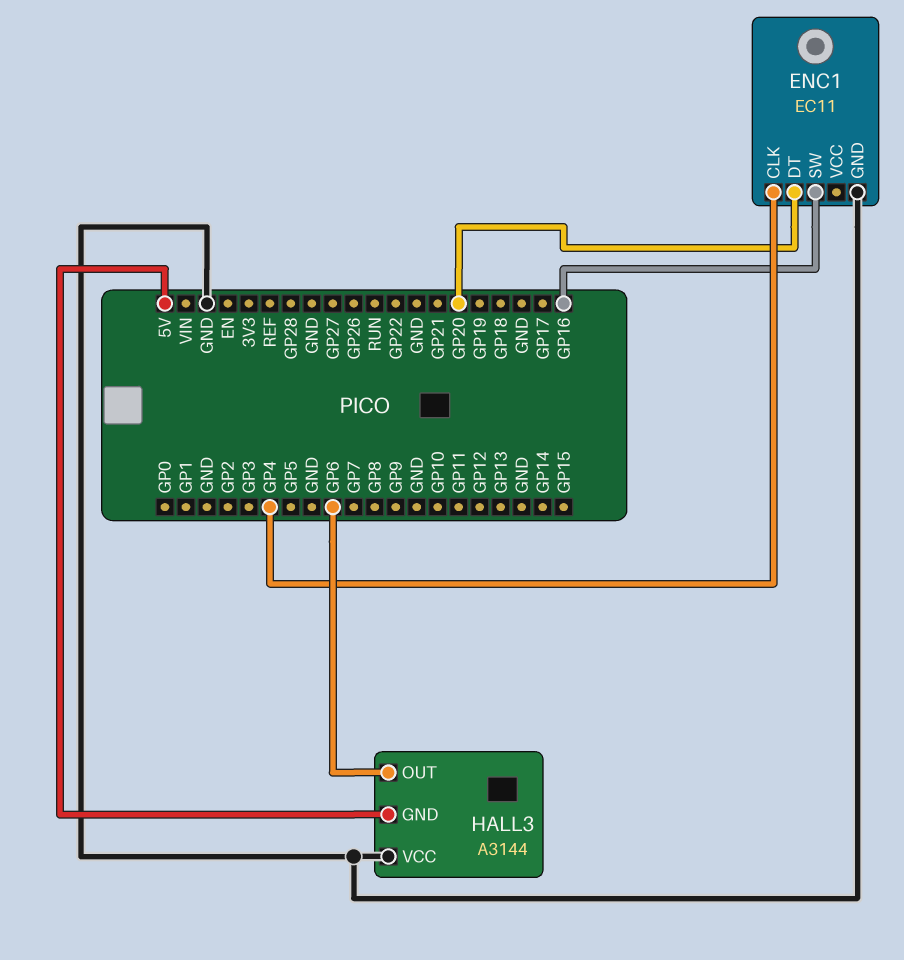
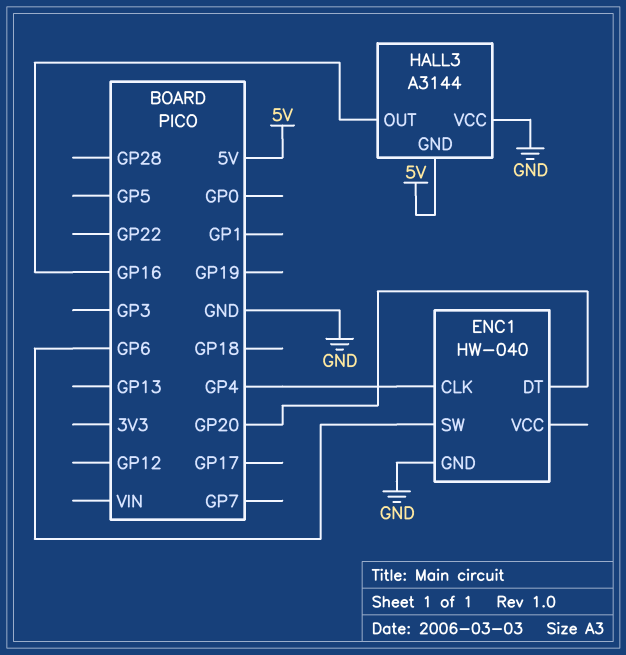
ENC1: EC11 -> HW-040
ENC1 pin SW: GP16 -> GP6
HALL3 pin OUT: GP6 -> GP16

